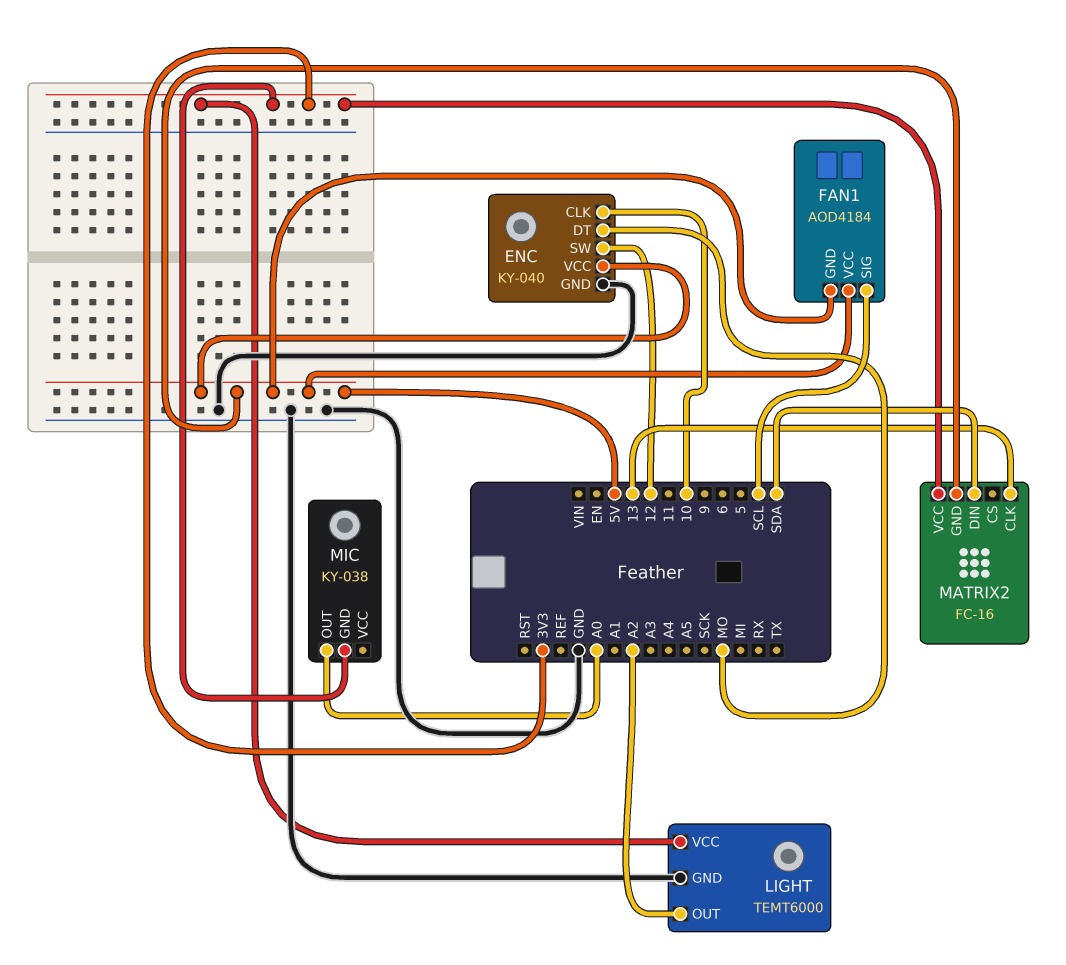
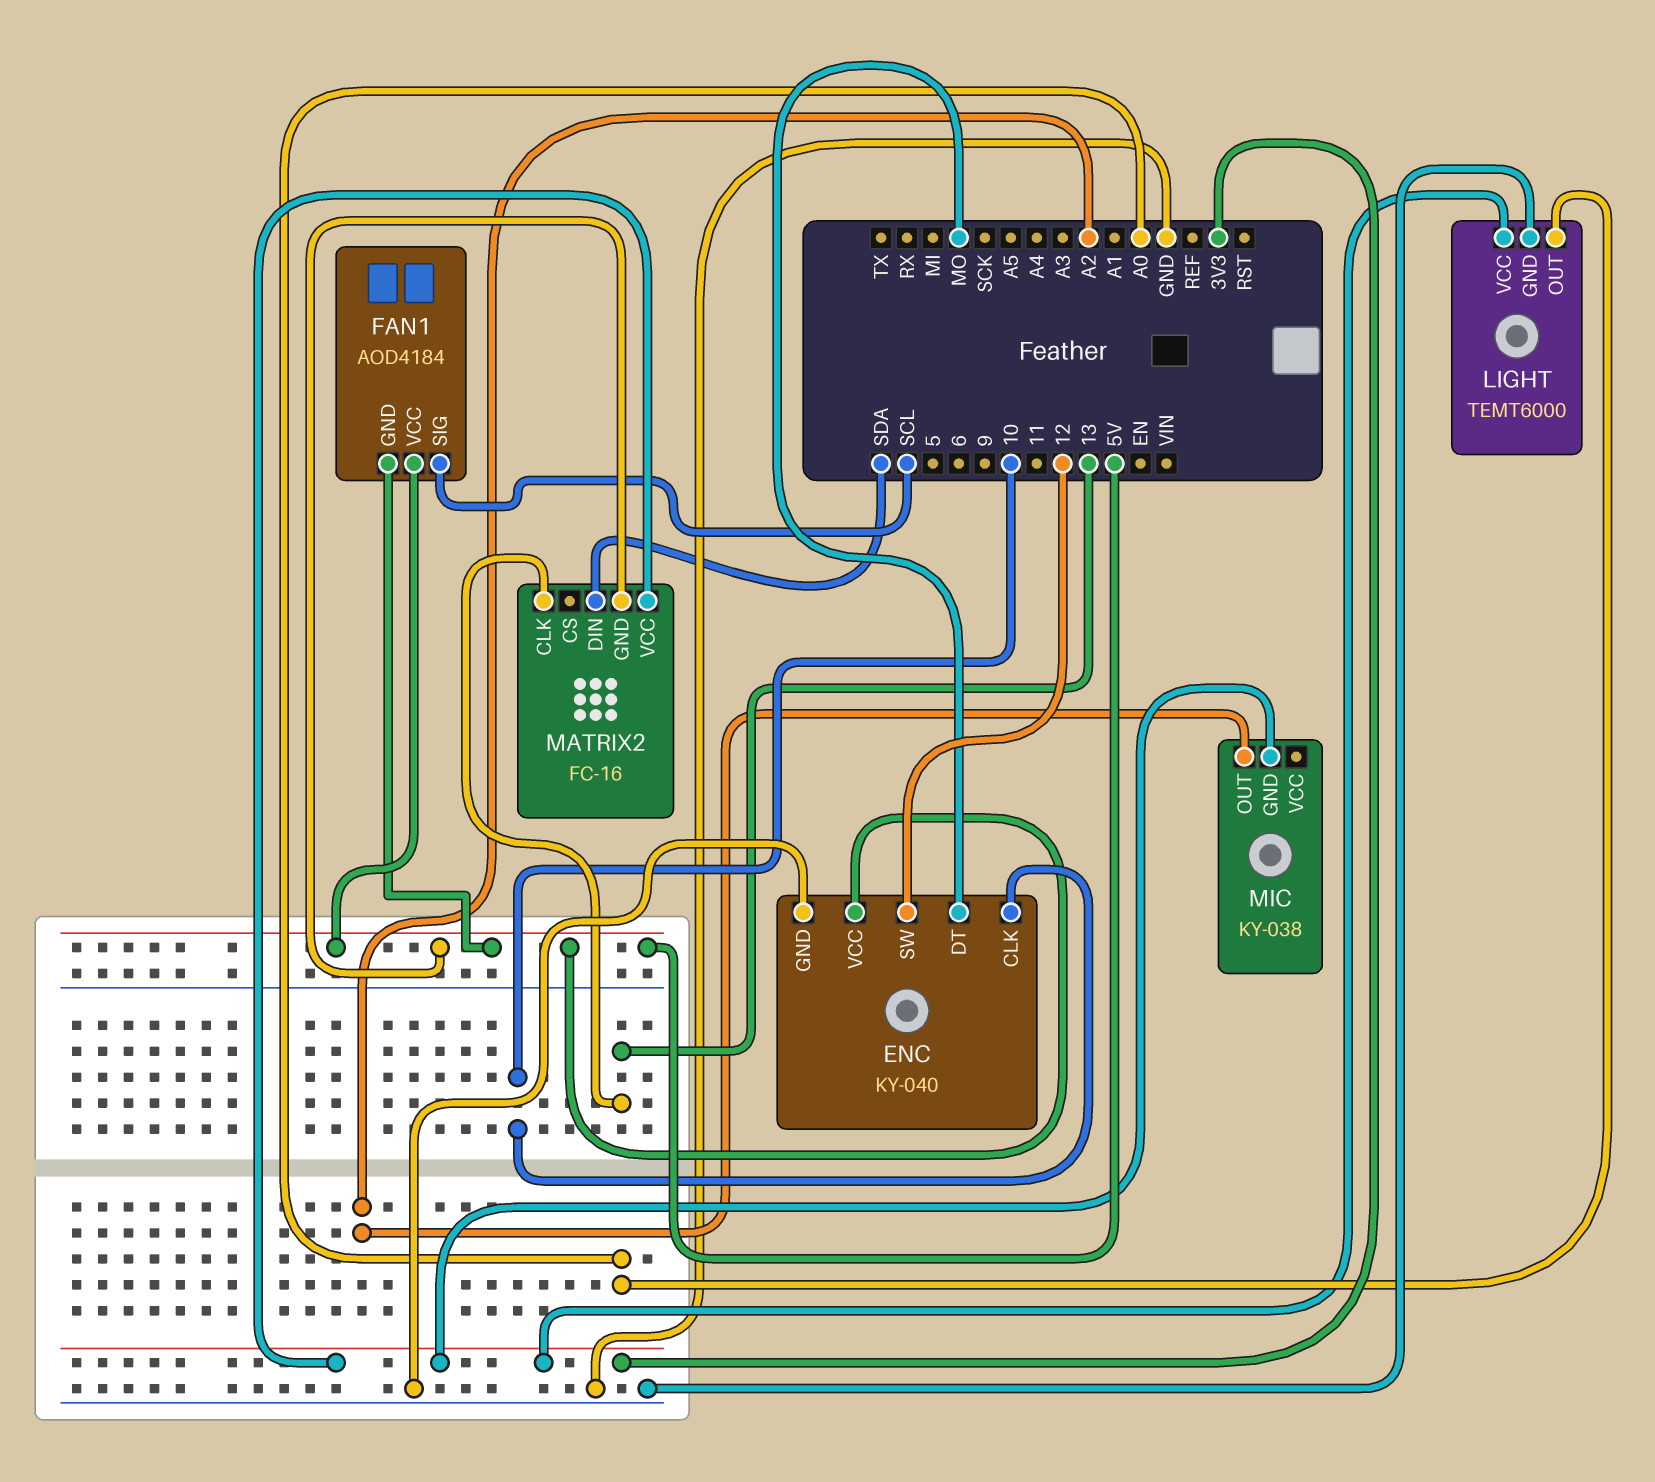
LIGHT pin OUT: A2 -> A0
MIC pin OUT: A0 -> A2

